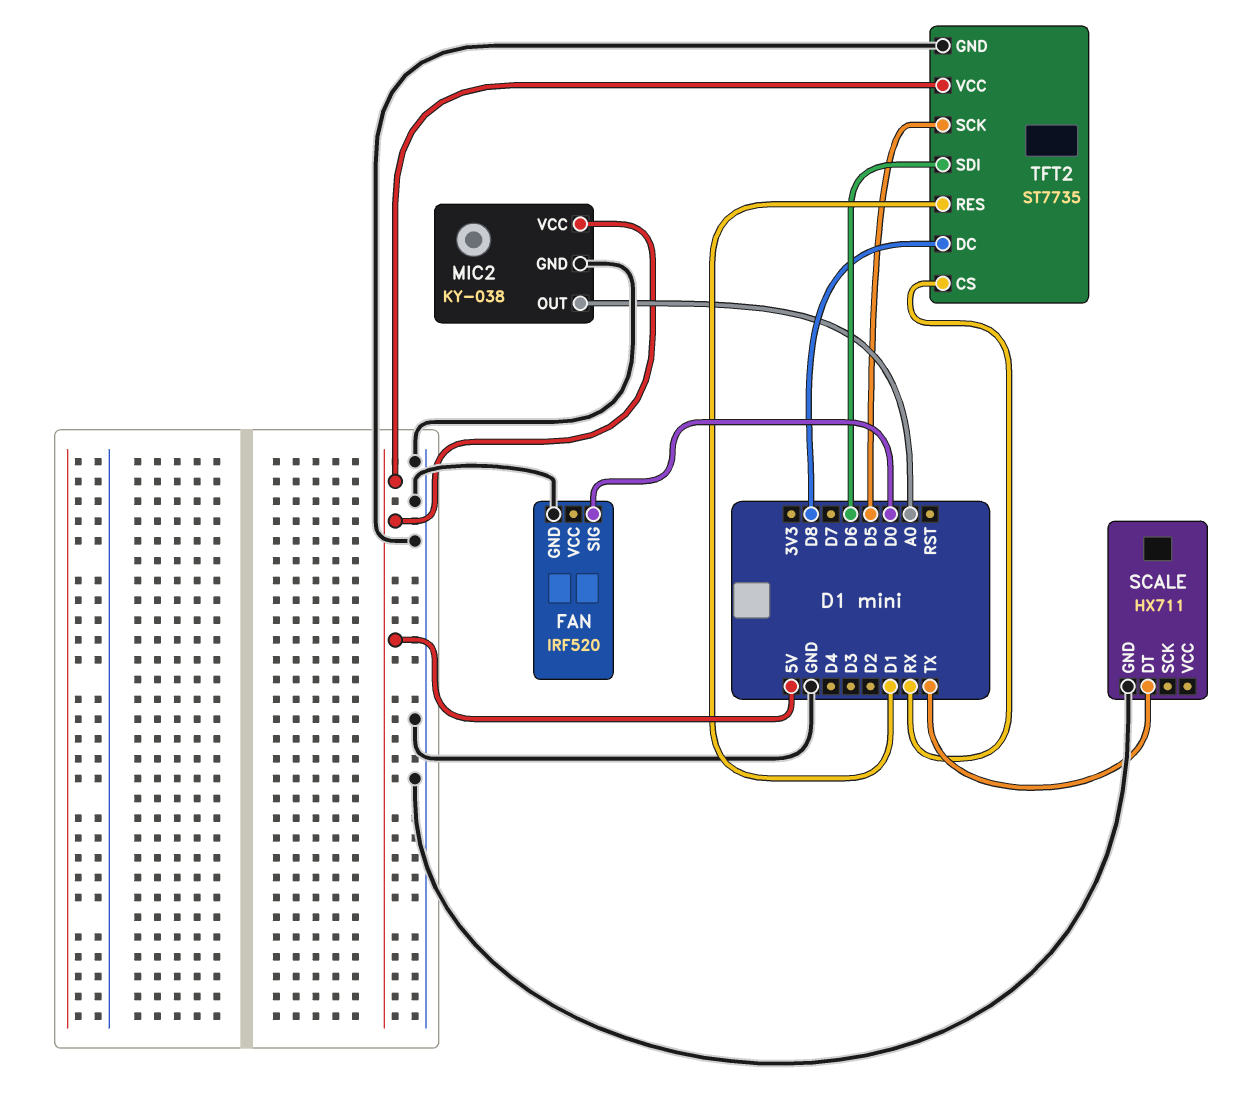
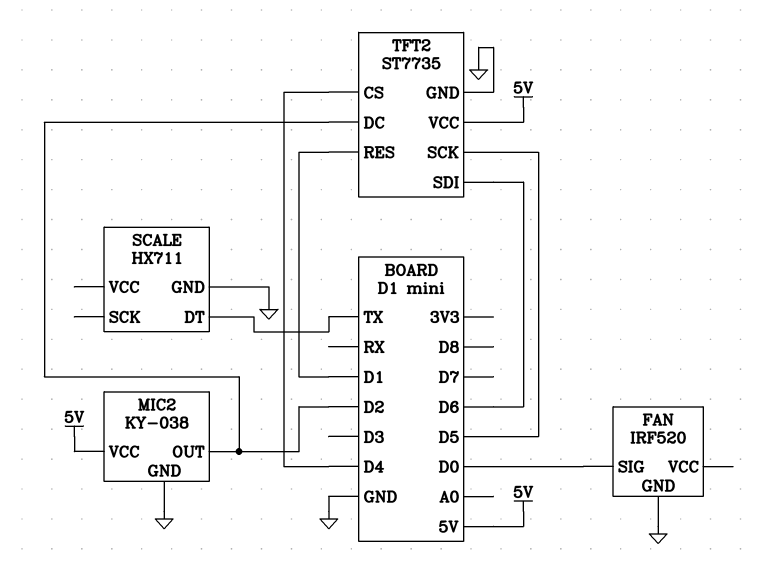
MIC2 pin OUT: A0 -> D2
TFT2 pin CS: RX -> D4
TFT2 pin DC: D8 -> D2

